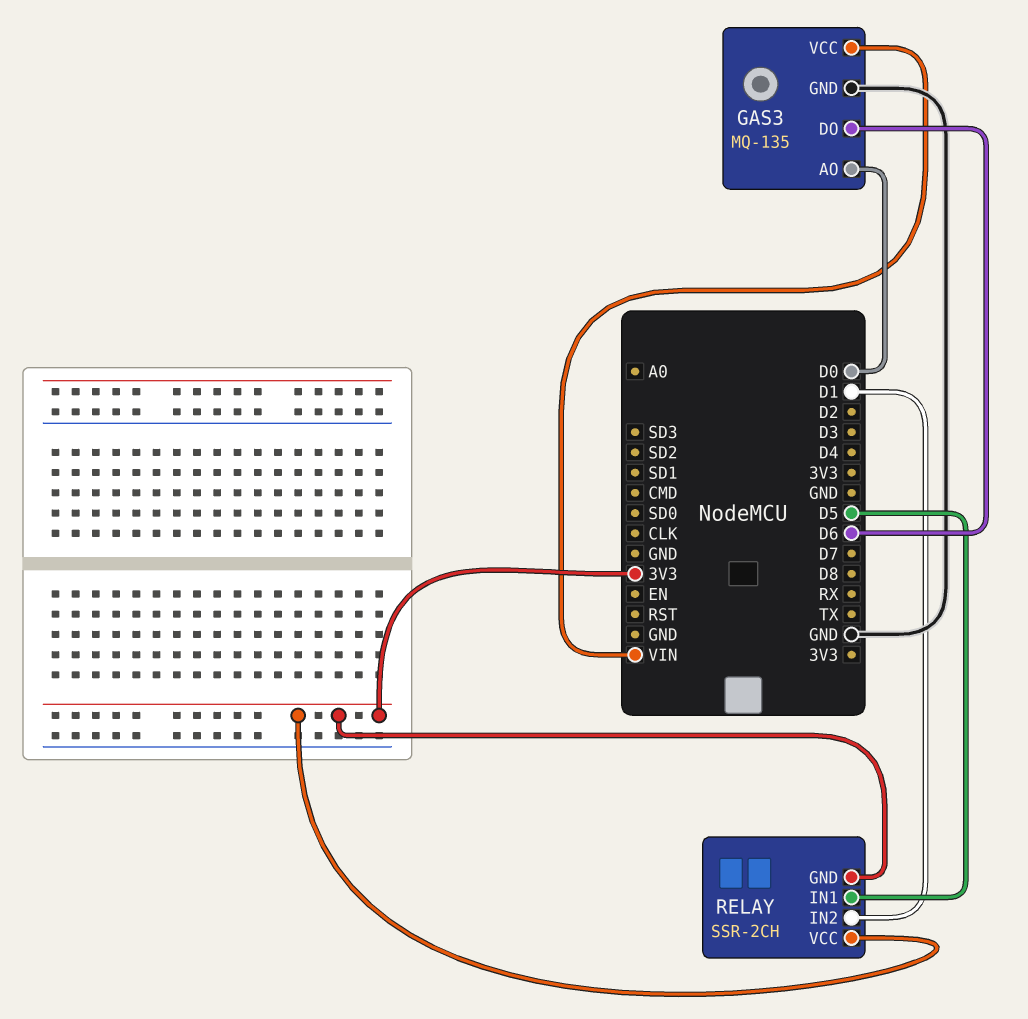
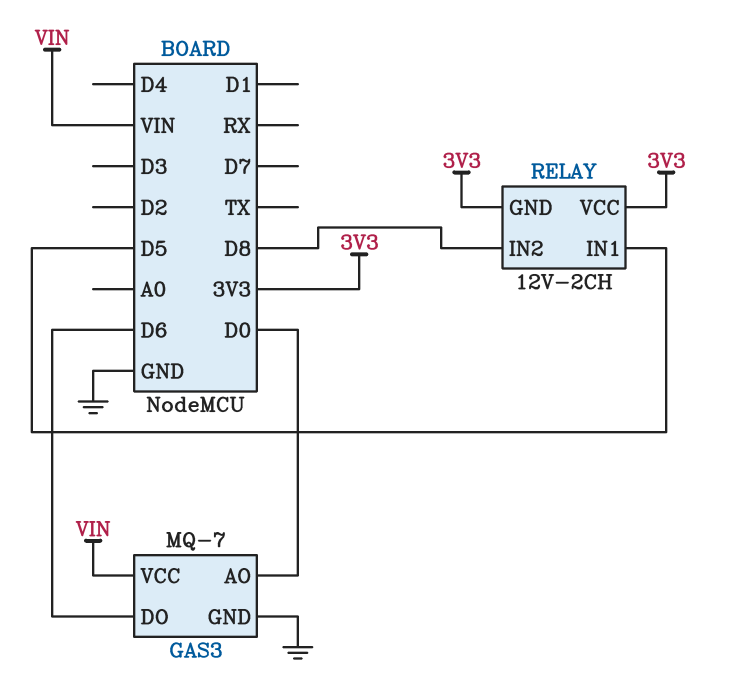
GAS3: MQ-135 -> MQ-7
RELAY: SSR-2CH -> 12V-2CH
RELAY pin IN2: D1 -> D8

